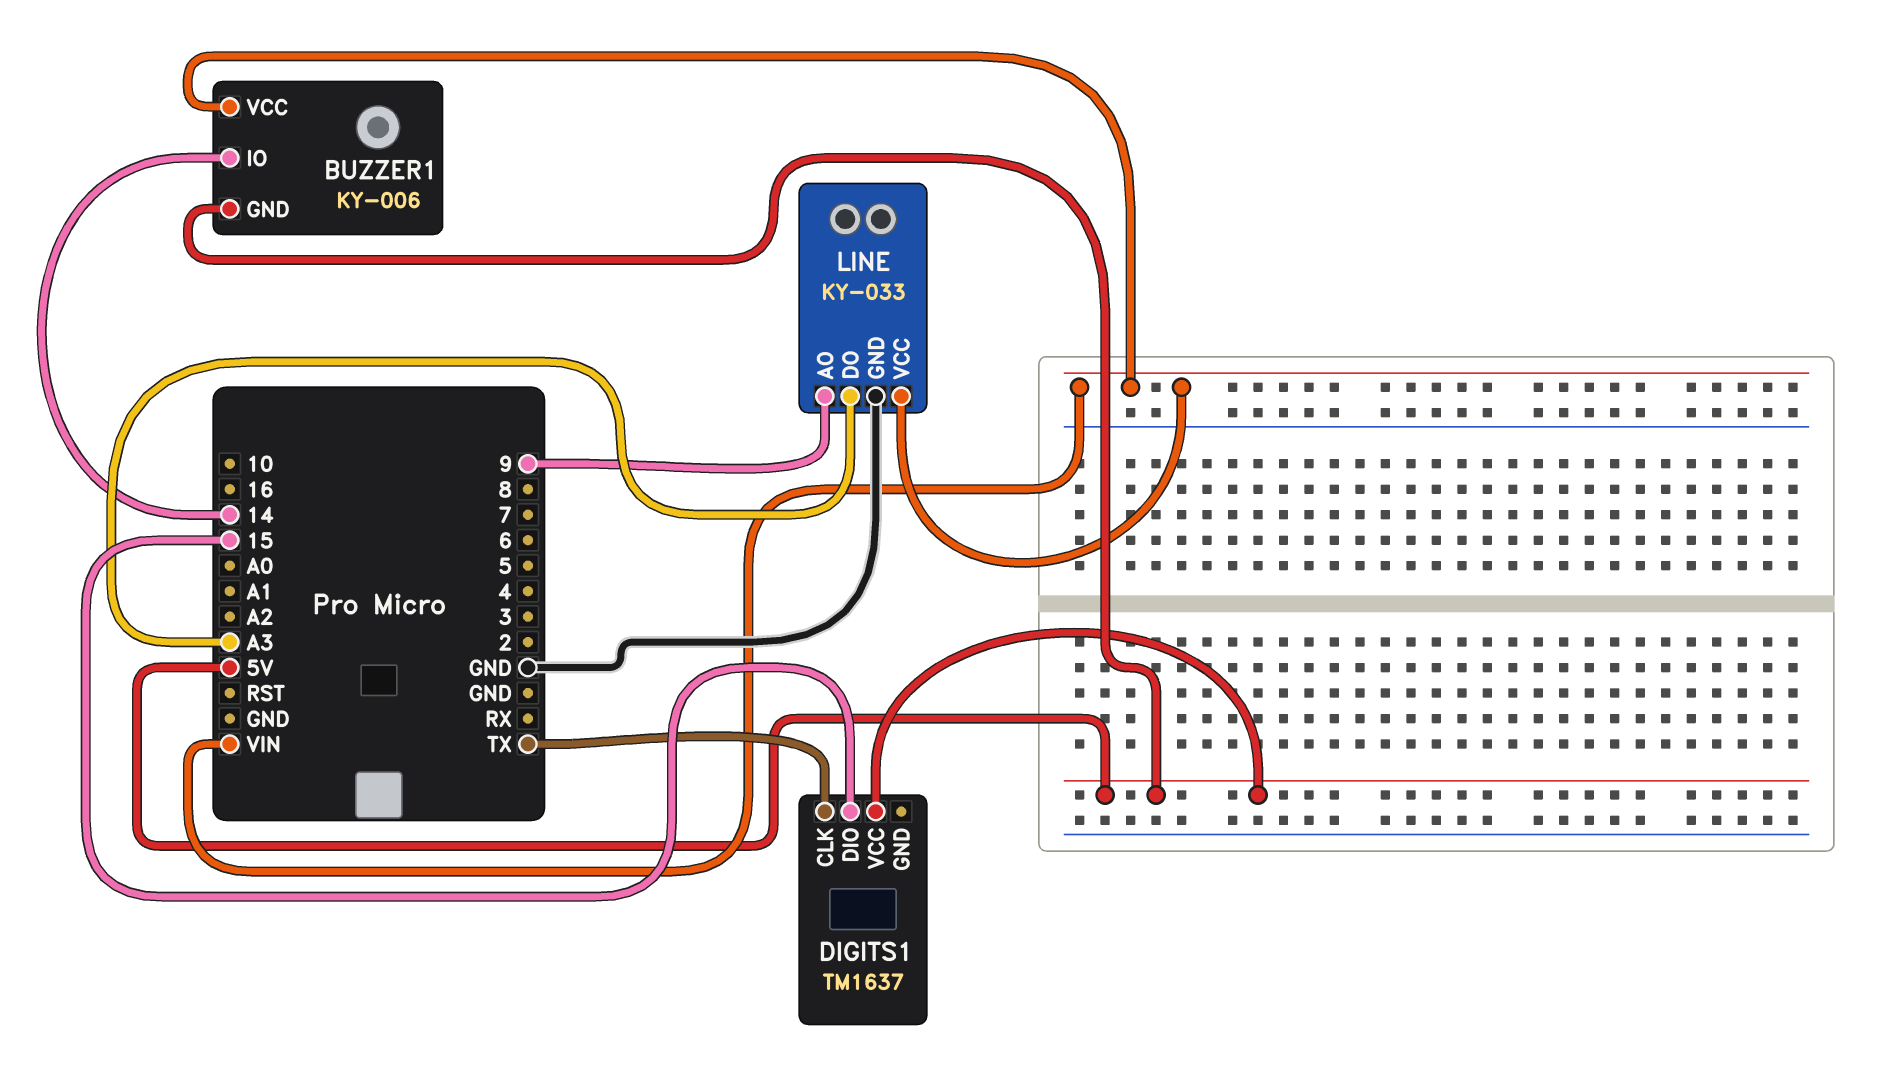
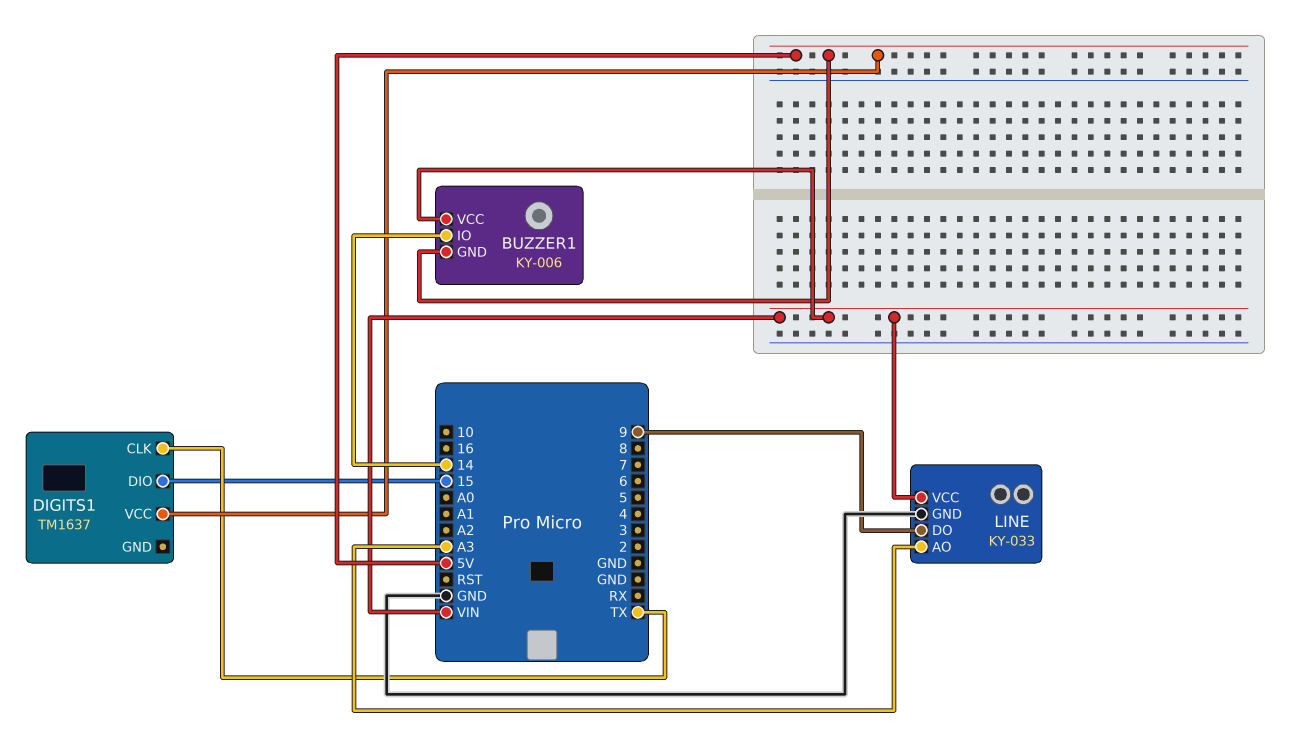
LINE pin AO: 9 -> A3
LINE pin DO: A3 -> 9

